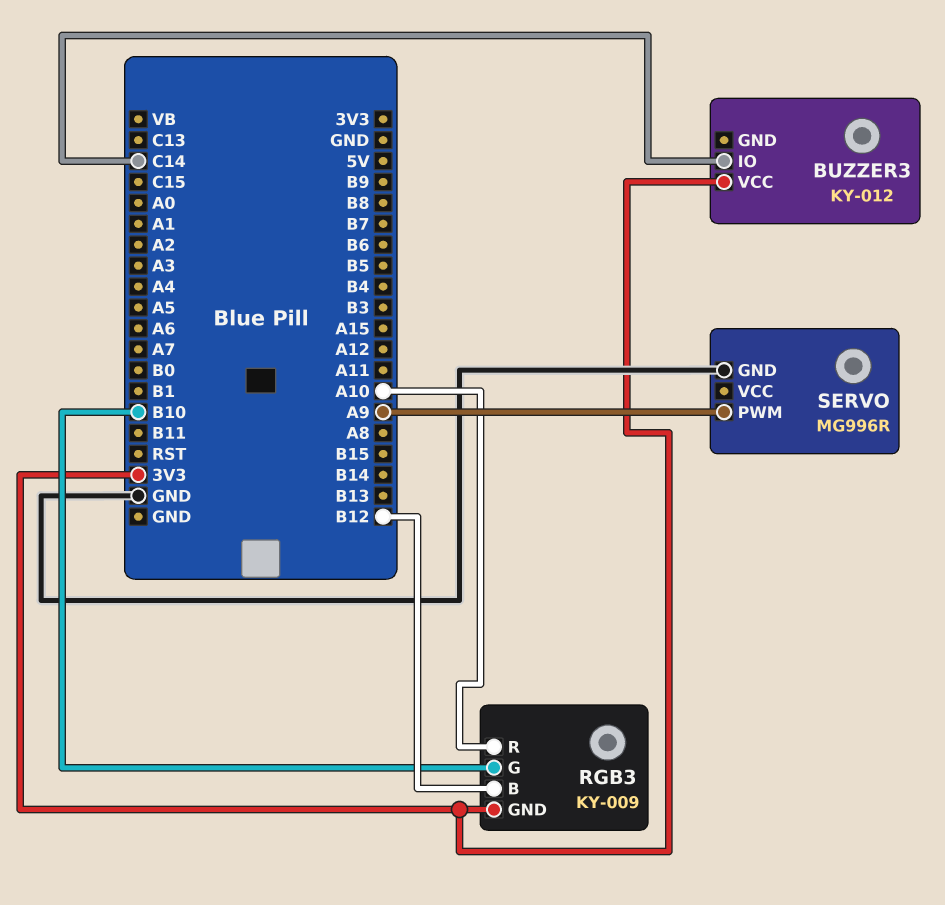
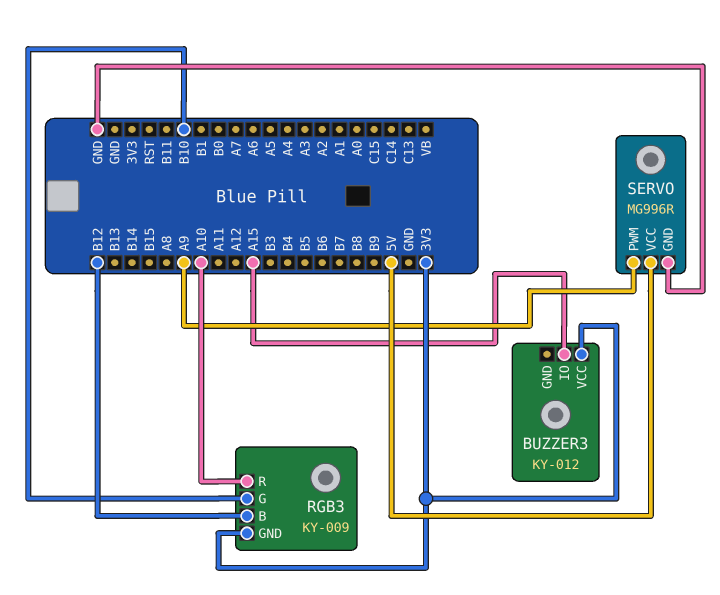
BUZZER3 pin IO: C14 -> A15
SERVO pin VCC: none -> 5V

